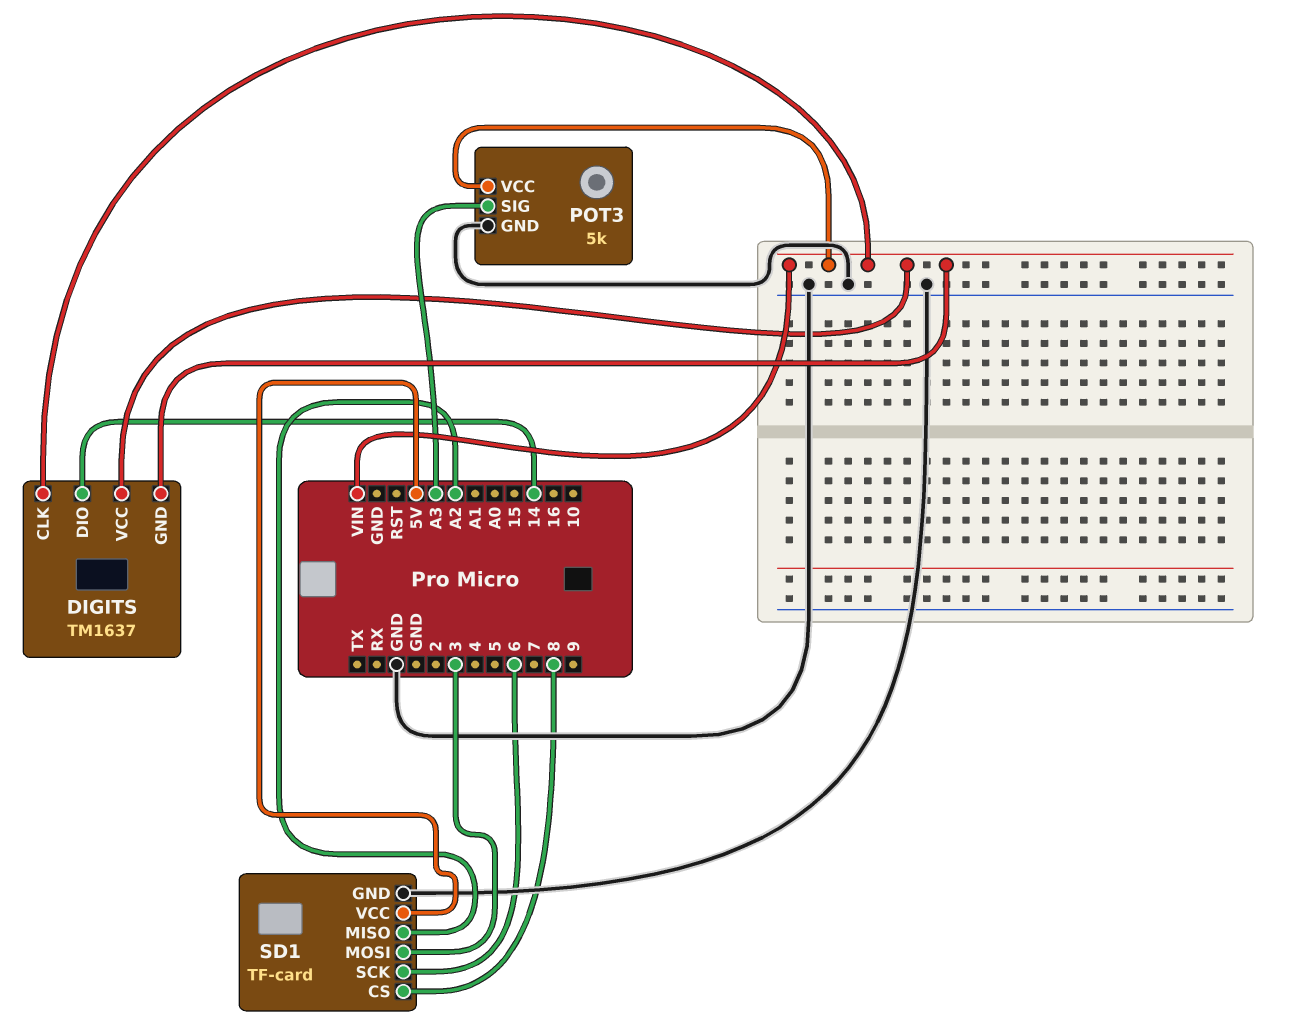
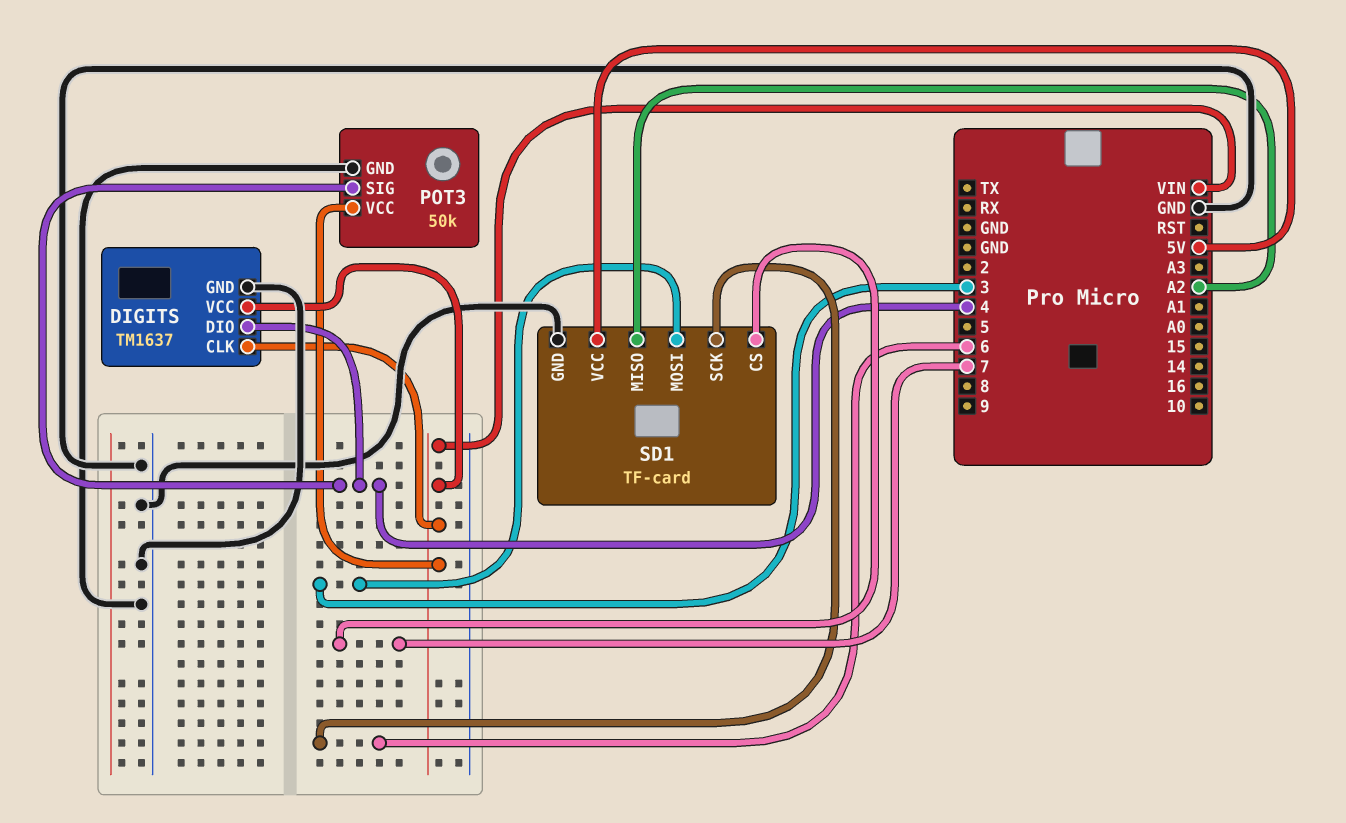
DIGITS pin DIO: 14 -> 4
DIGITS pin GND: VIN -> GND
POT3: 5k -> 50k
POT3 pin SIG: A3 -> 4
SD1 pin CS: 8 -> 7

